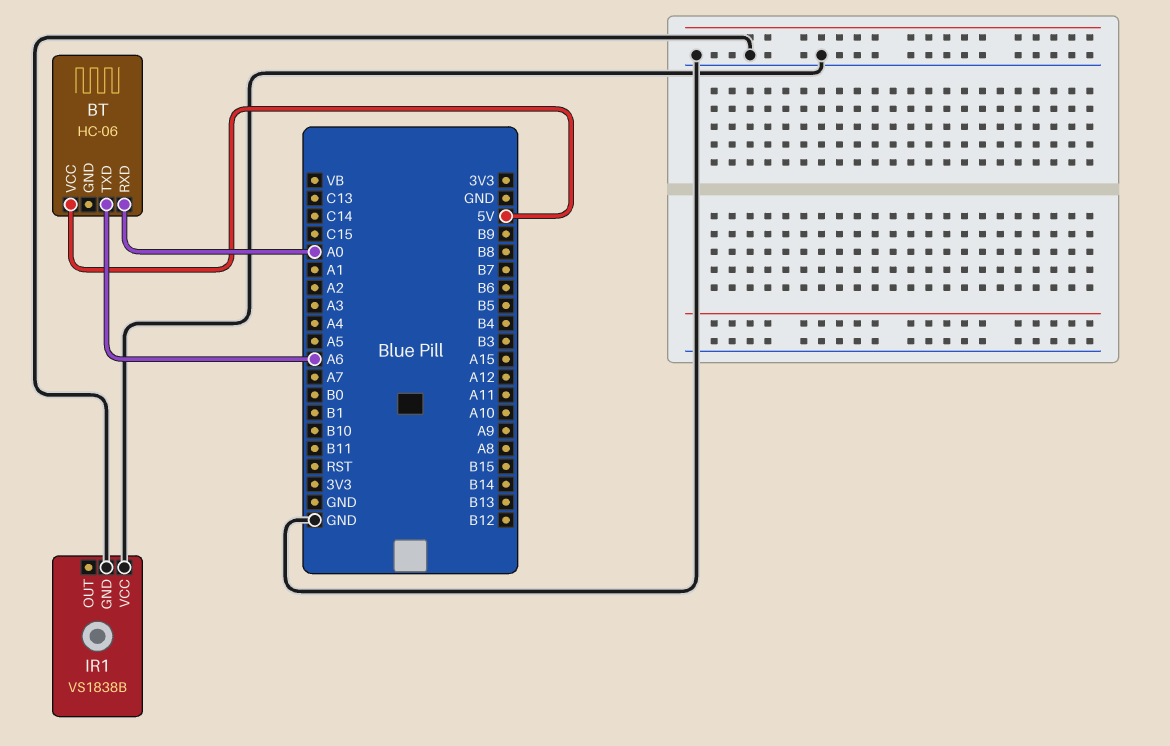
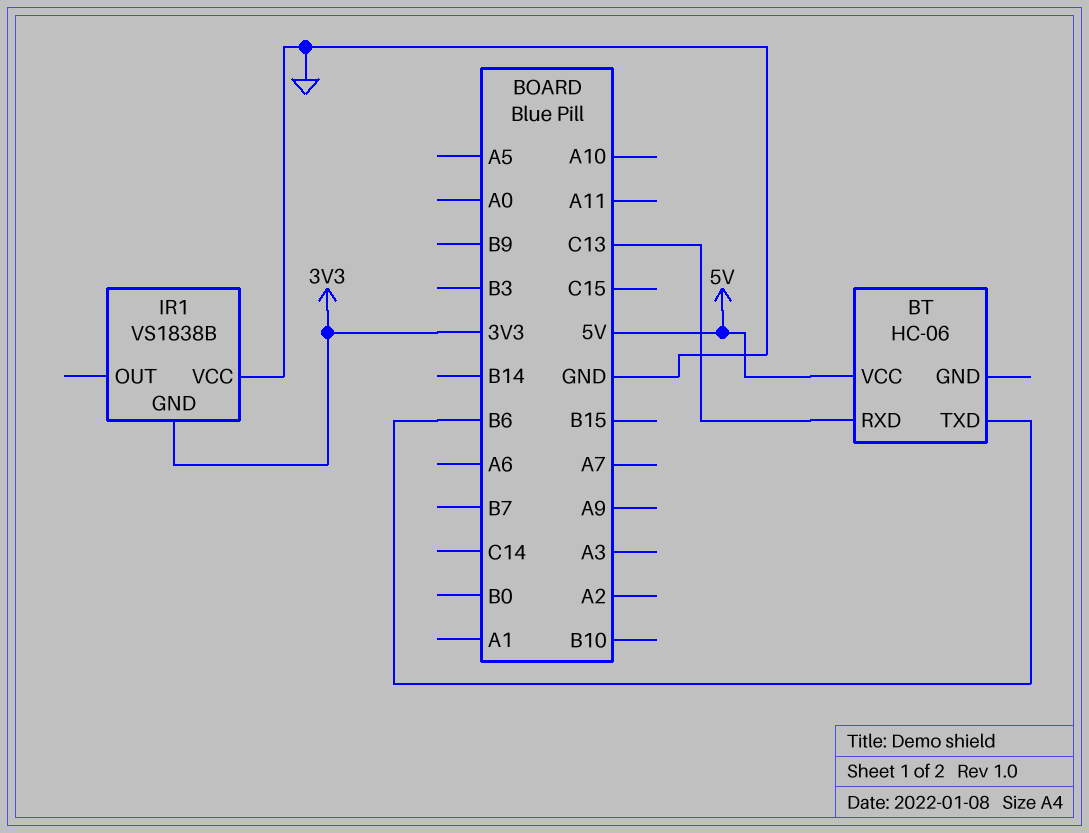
BT pin RXD: A0 -> C13
BT pin TXD: A6 -> B6
IR1 pin GND: GND -> 3V3

